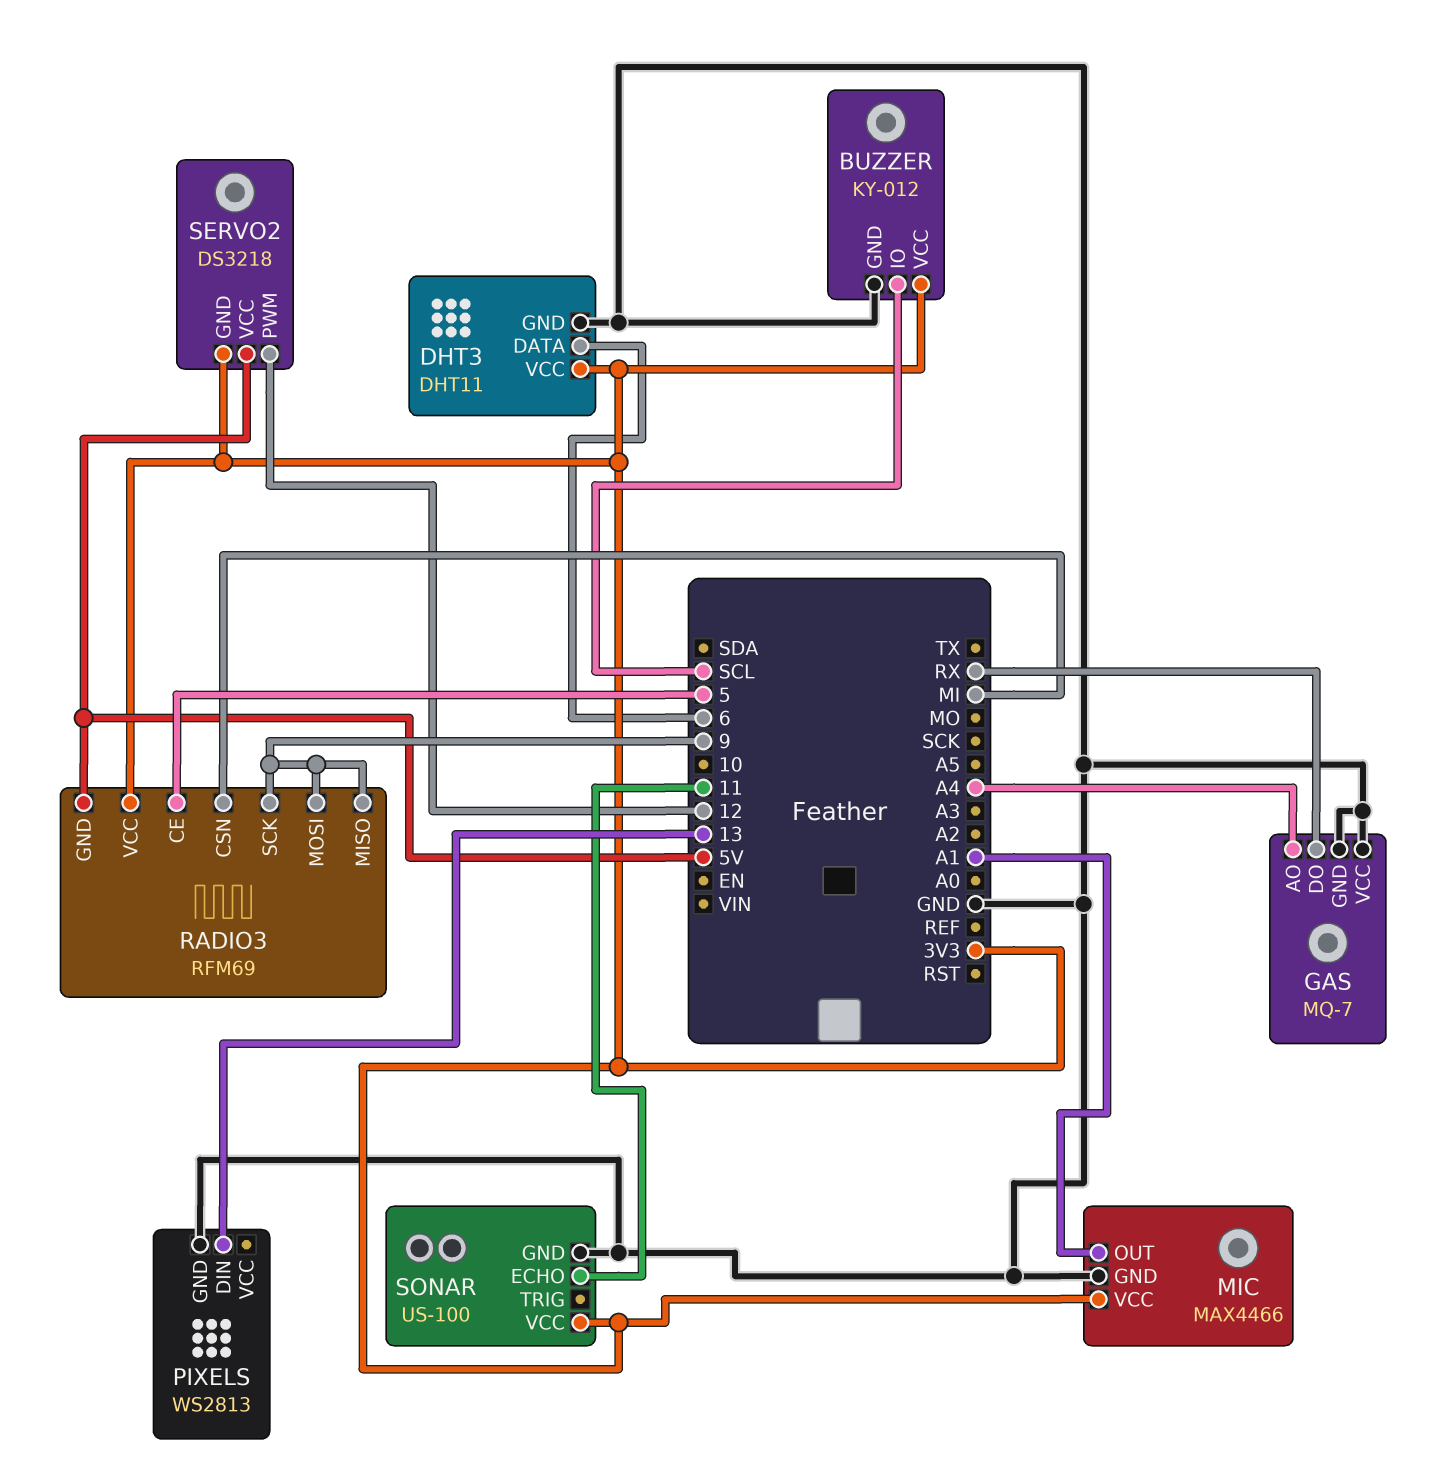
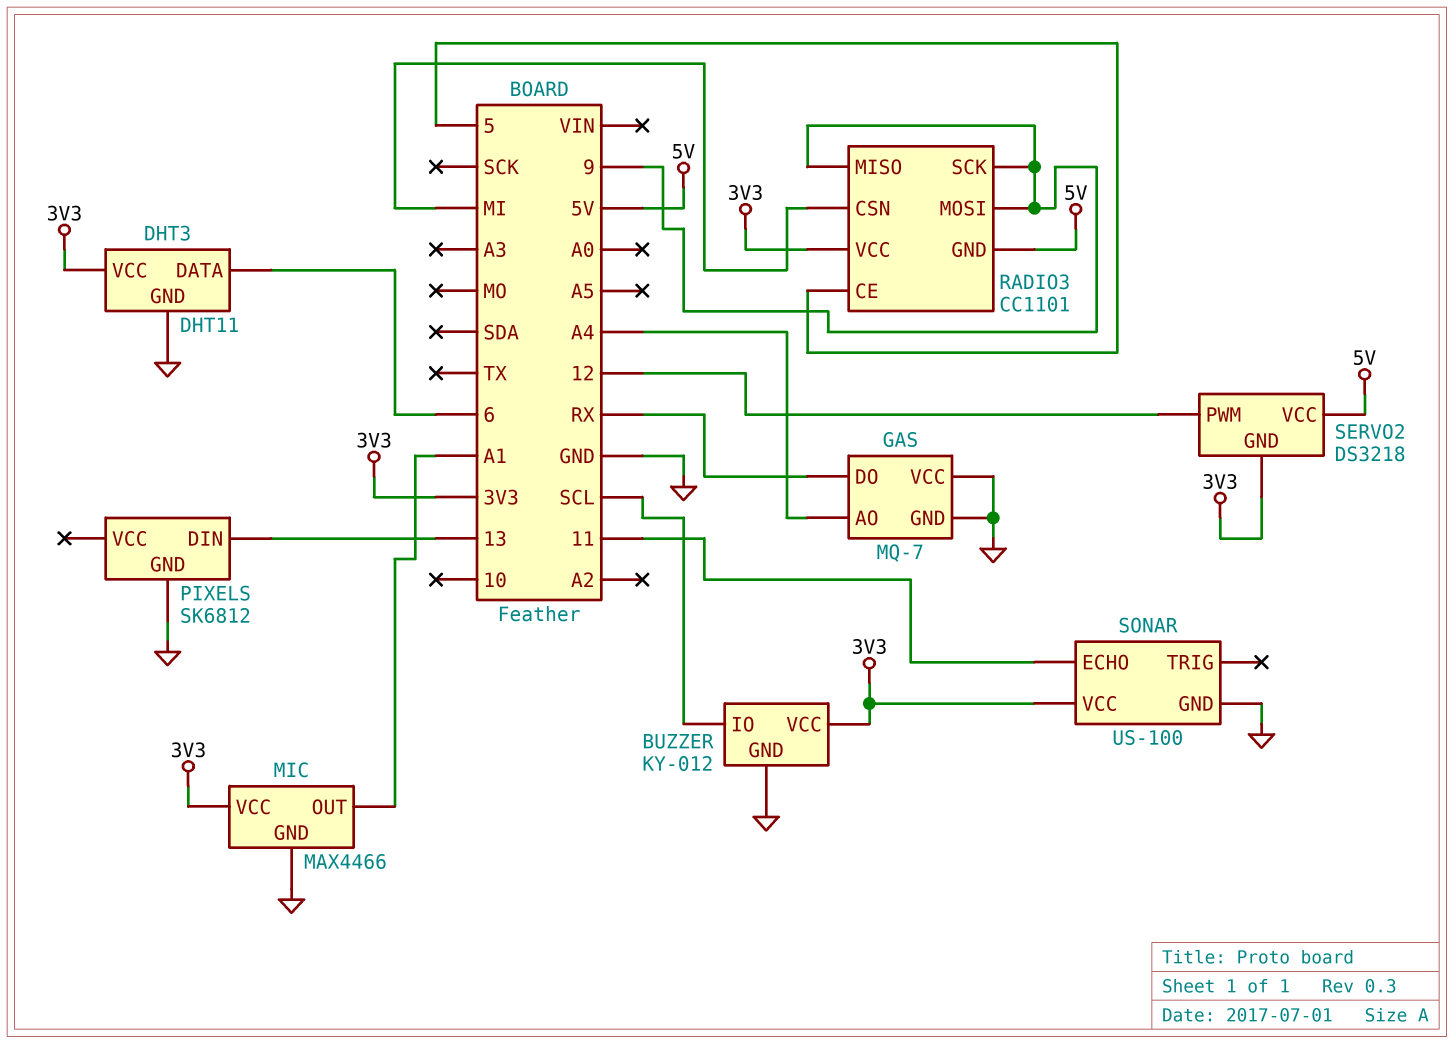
PIXELS: WS2813 -> SK6812
RADIO3: RFM69 -> CC1101

